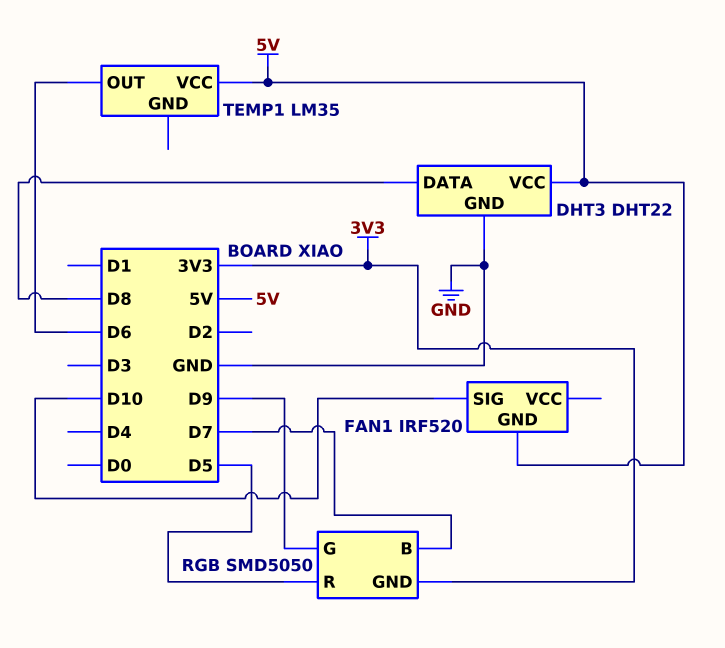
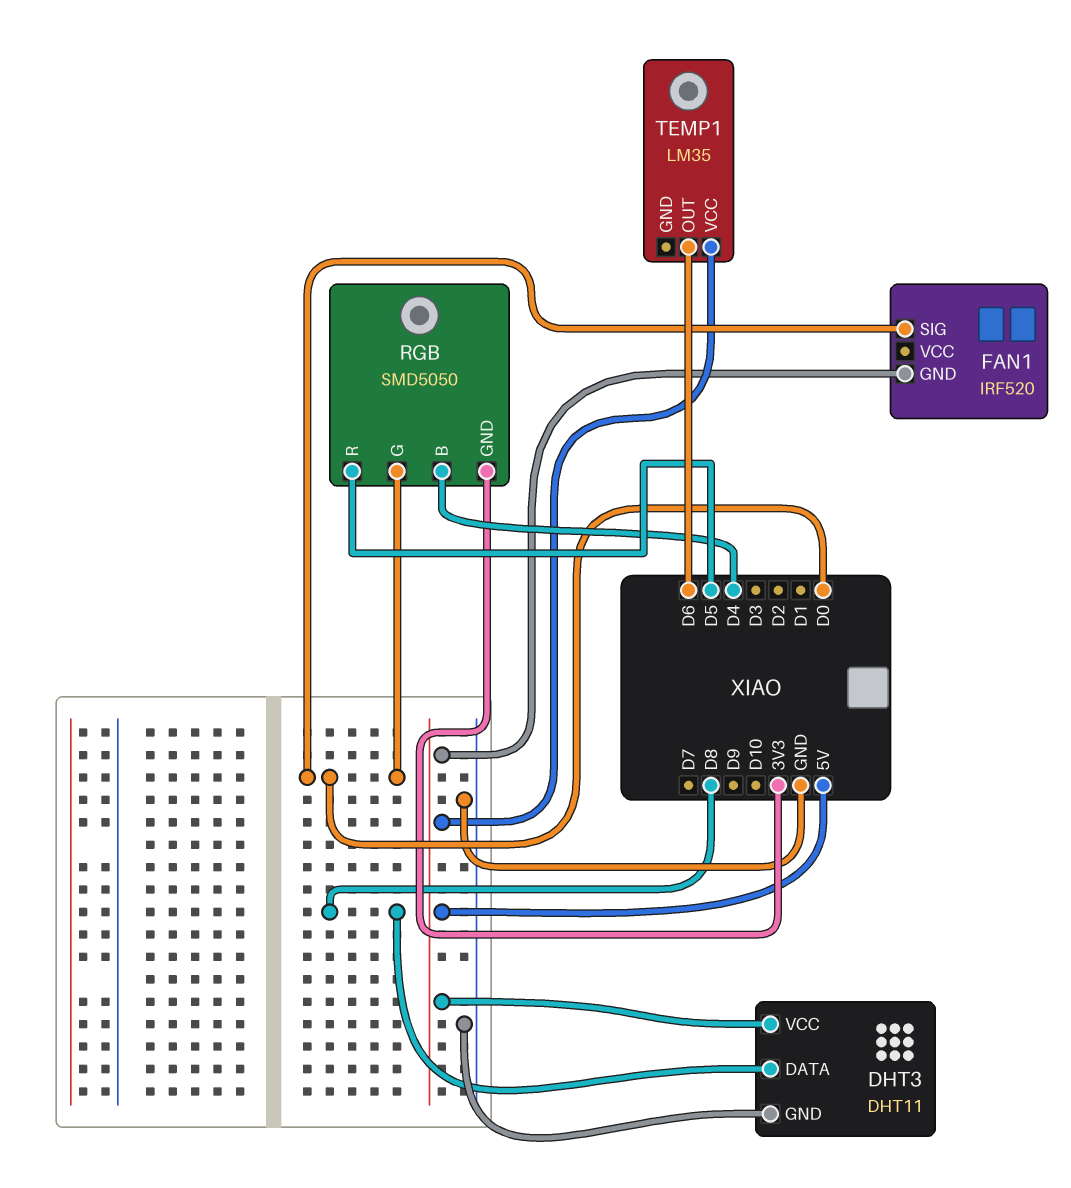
DHT3: DHT22 -> DHT11
FAN1 pin SIG: D10 -> D0
RGB pin B: D7 -> D4
RGB pin G: D9 -> D0

